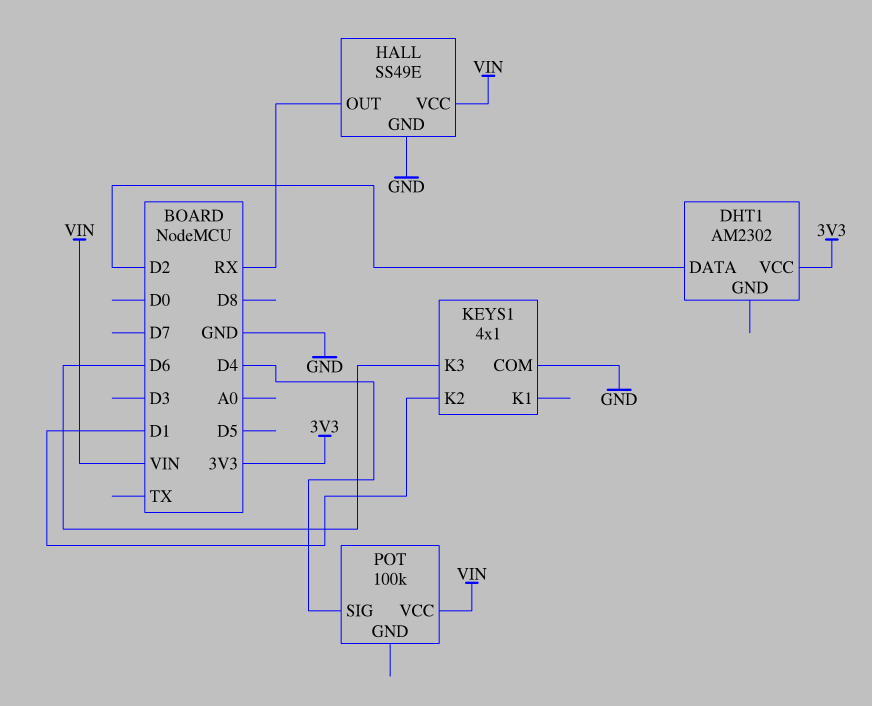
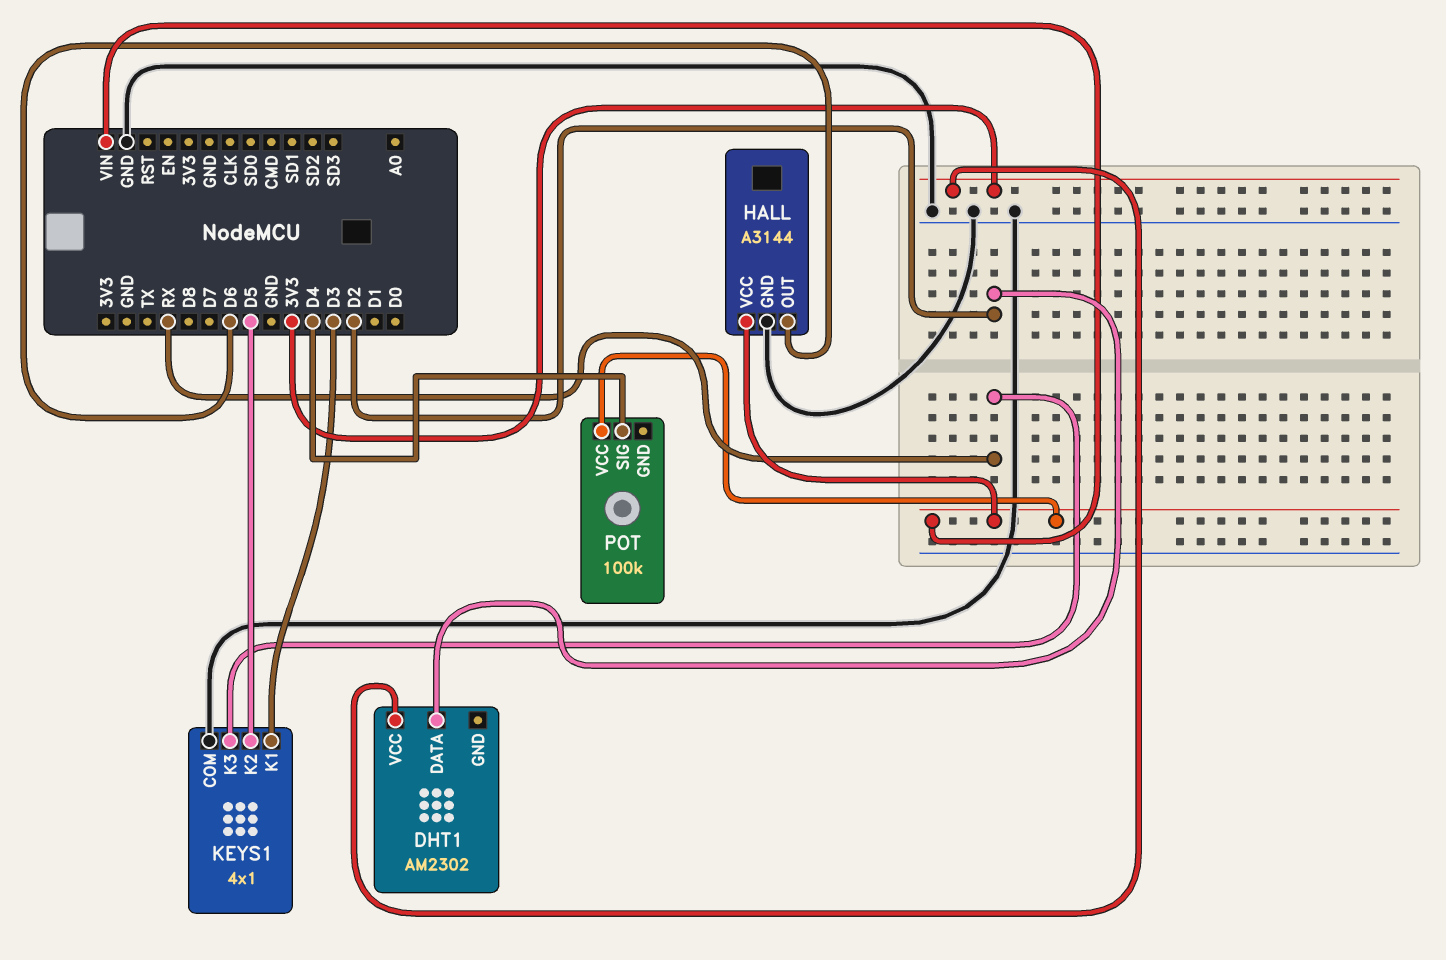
HALL: SS49E -> A3144
HALL pin OUT: RX -> D6
KEYS1 pin K1: none -> D3
KEYS1 pin K2: D1 -> D5
KEYS1 pin K3: D6 -> RX

